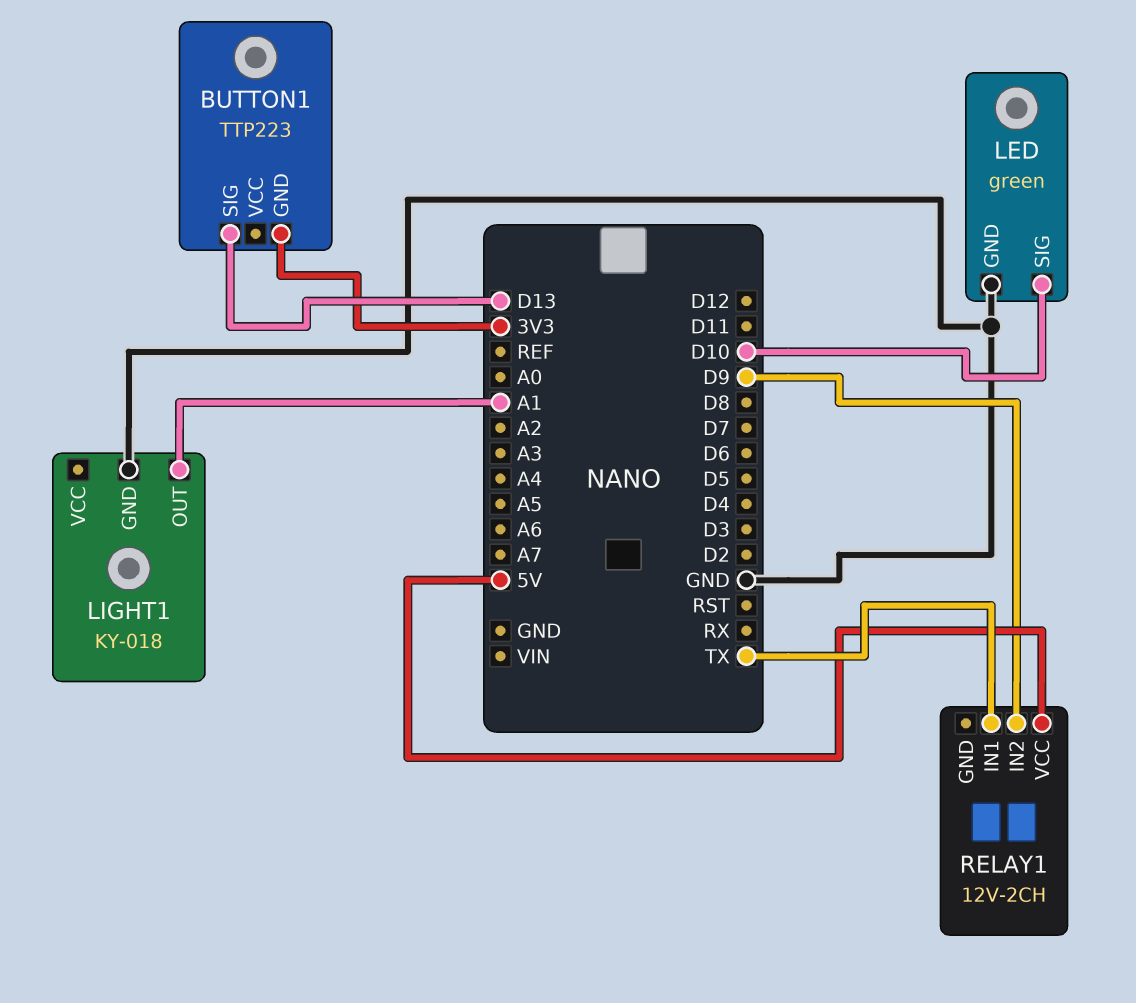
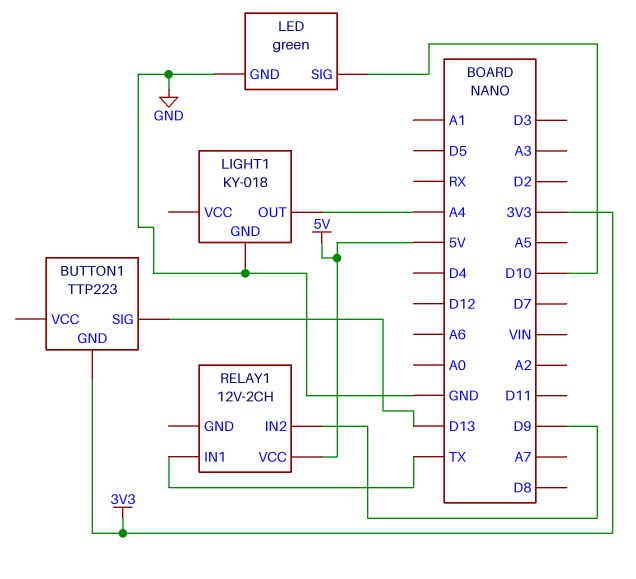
LIGHT1 pin OUT: A1 -> A4

